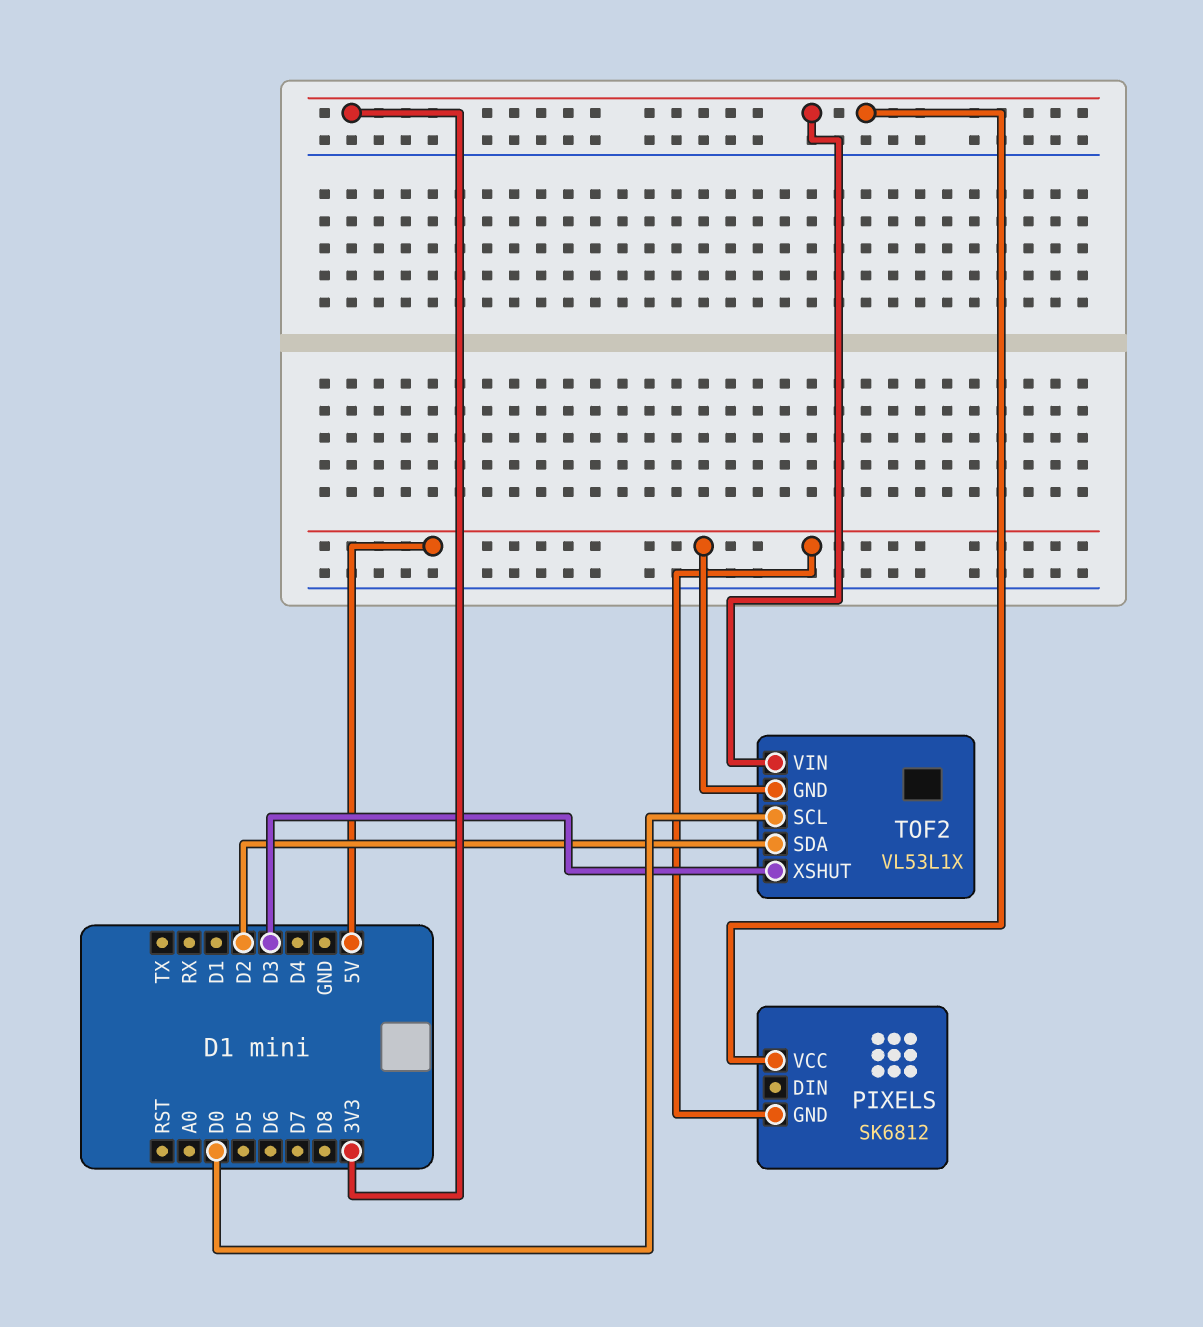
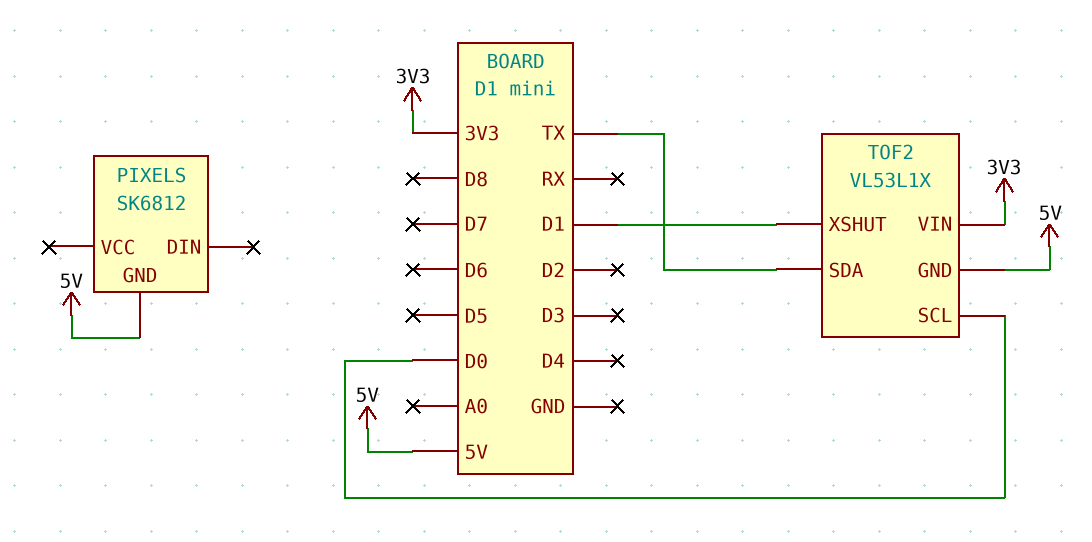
PIXELS pin VCC: 3V3 -> none
TOF2 pin SDA: D2 -> TX
TOF2 pin XSHUT: D3 -> D1

